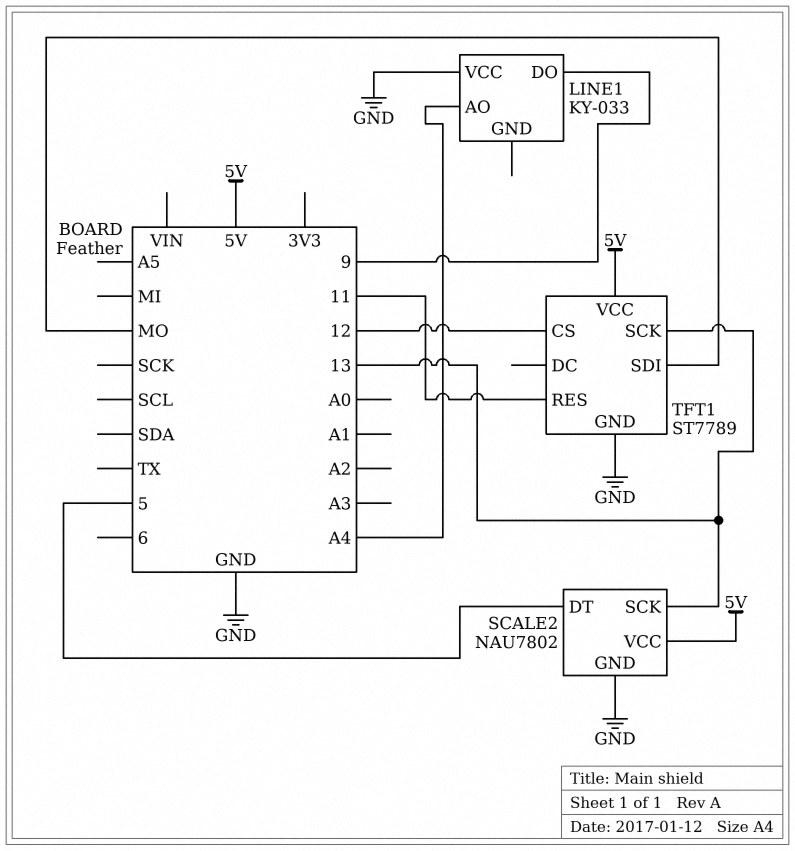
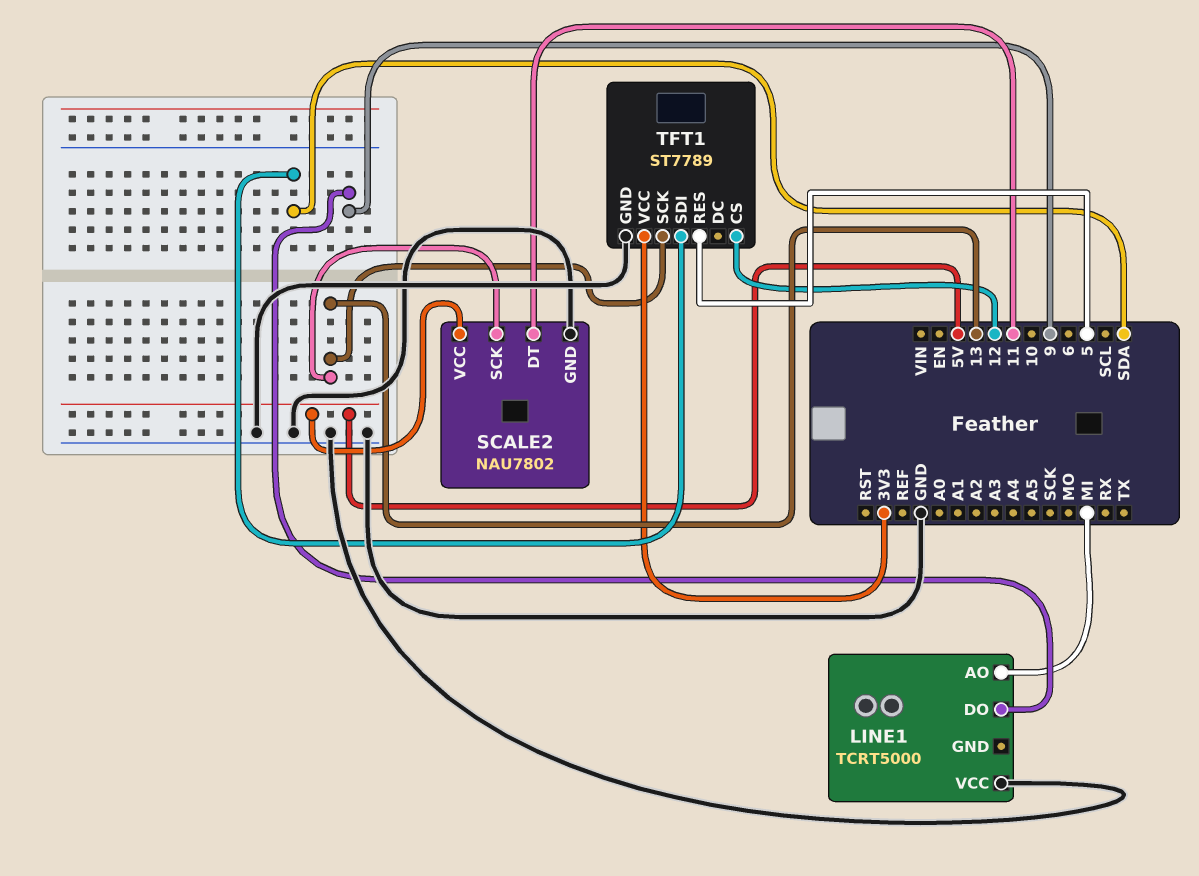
LINE1: KY-033 -> TCRT5000
LINE1 pin AO: A4 -> MI
SCALE2 pin DT: 5 -> 11
TFT1 pin RES: 11 -> 5
TFT1 pin SDI: MO -> SDA
TFT1 pin VCC: 5V -> 3V3

